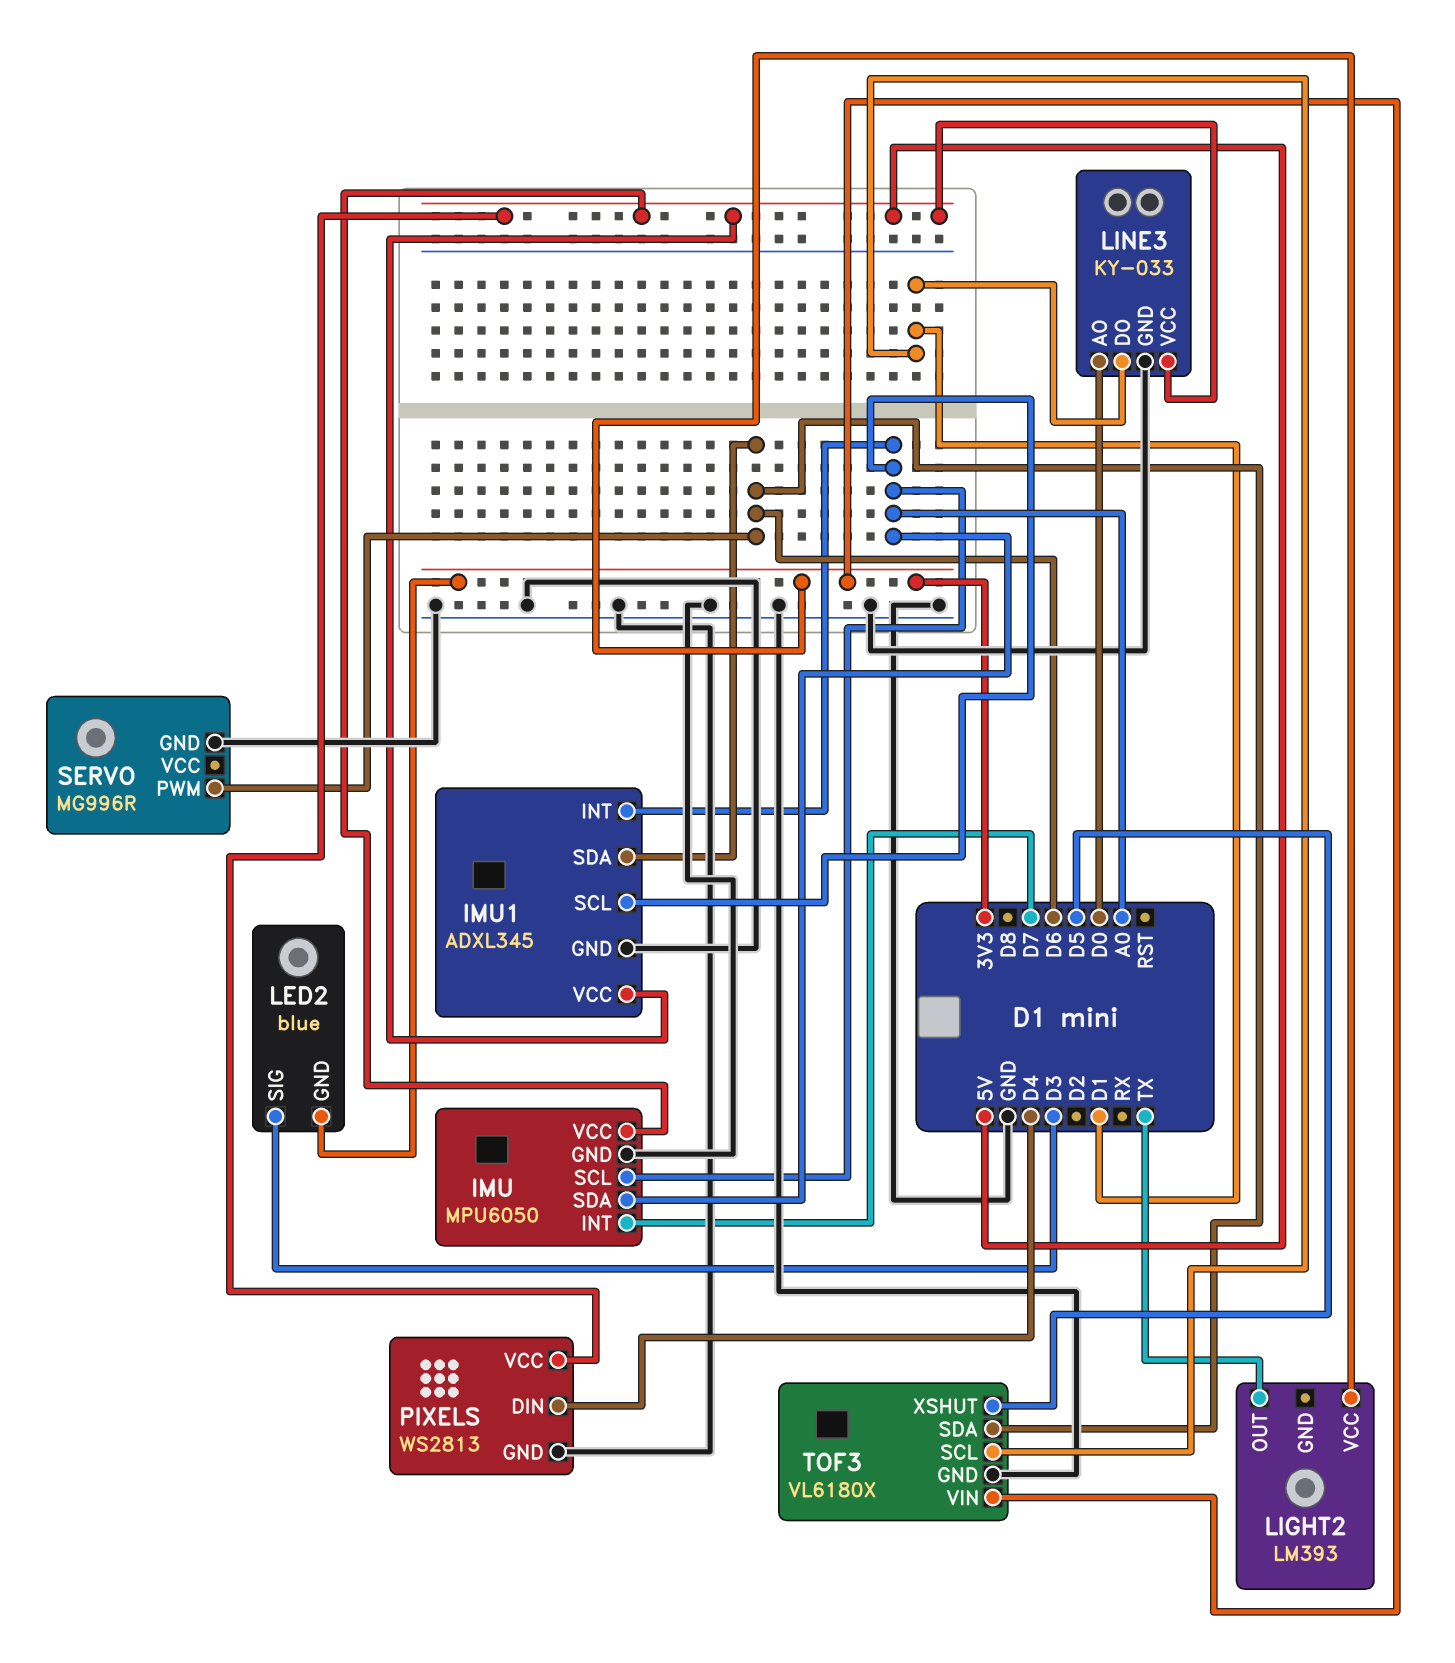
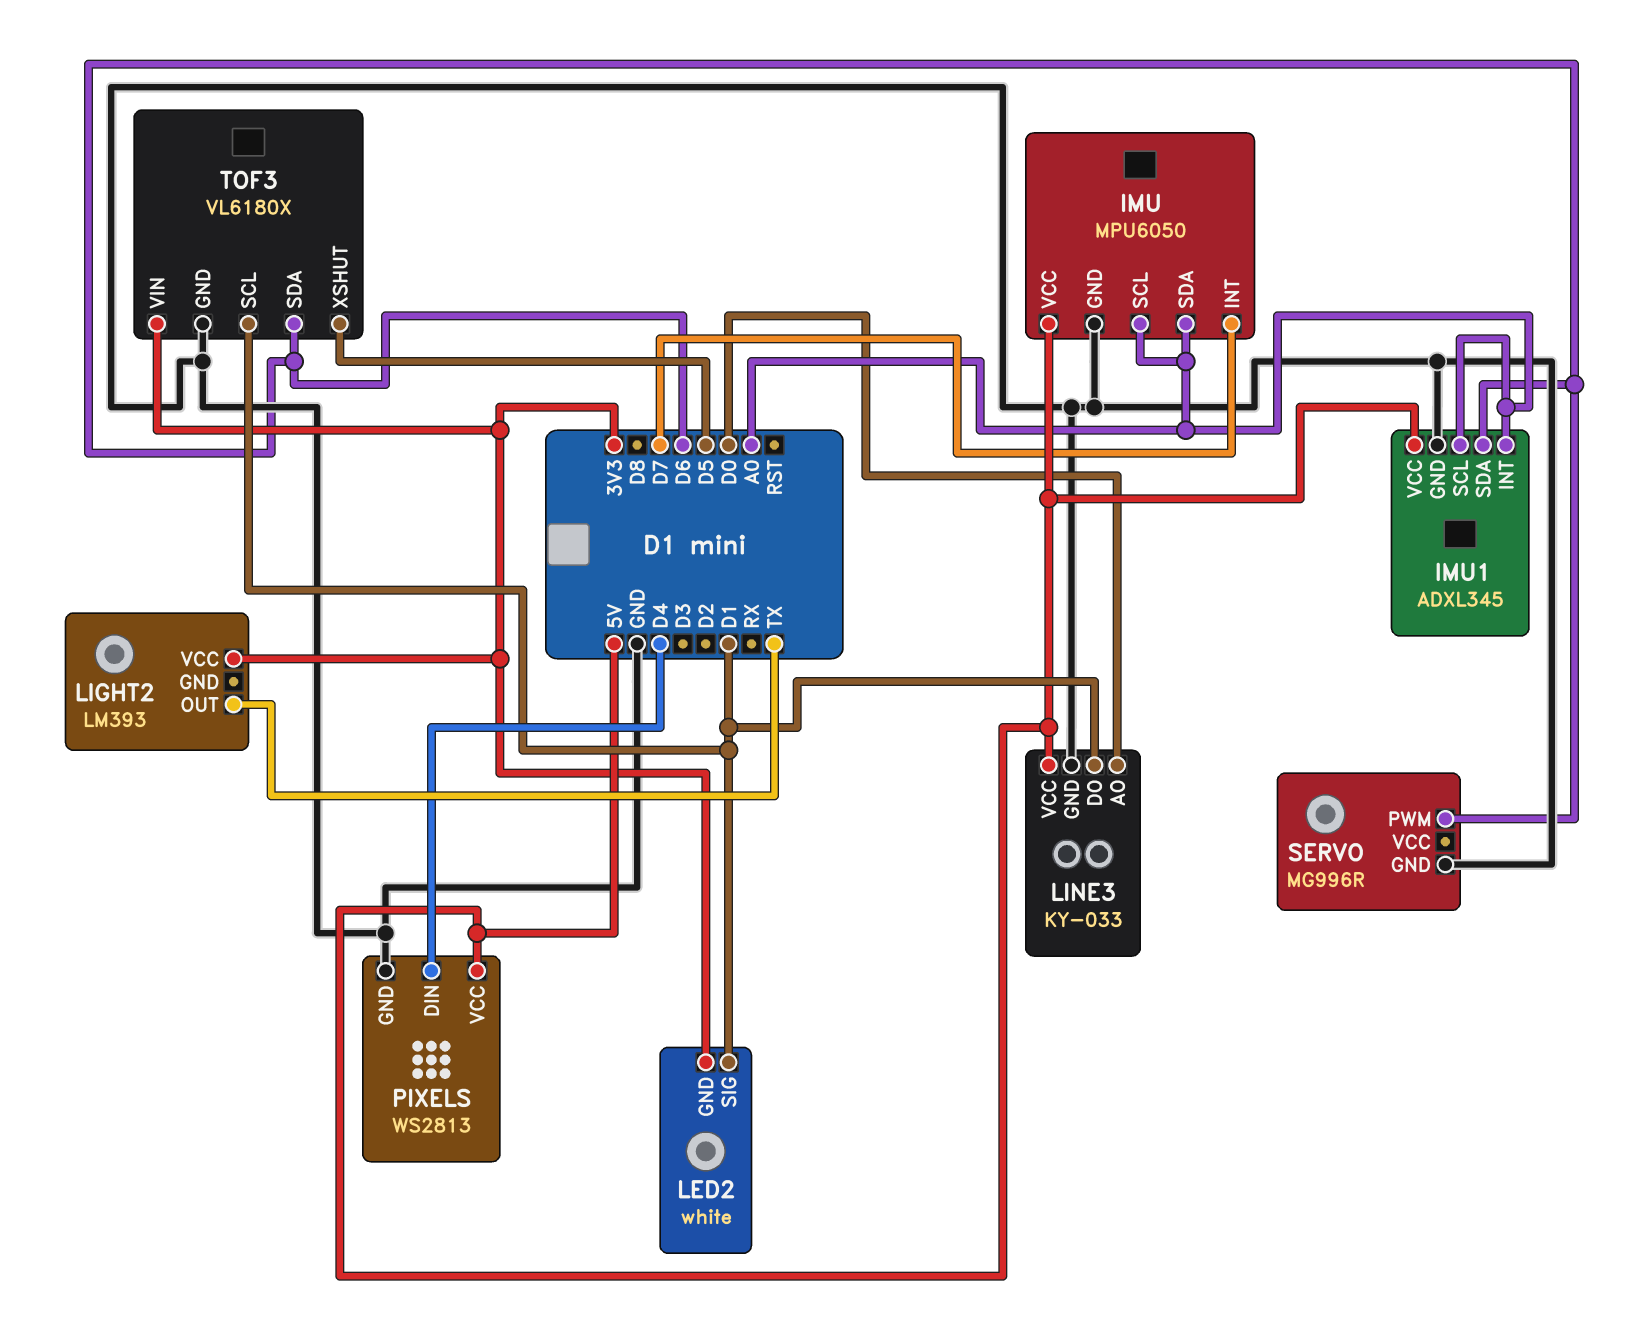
LED2: blue -> white
LED2 pin SIG: D3 -> D1

